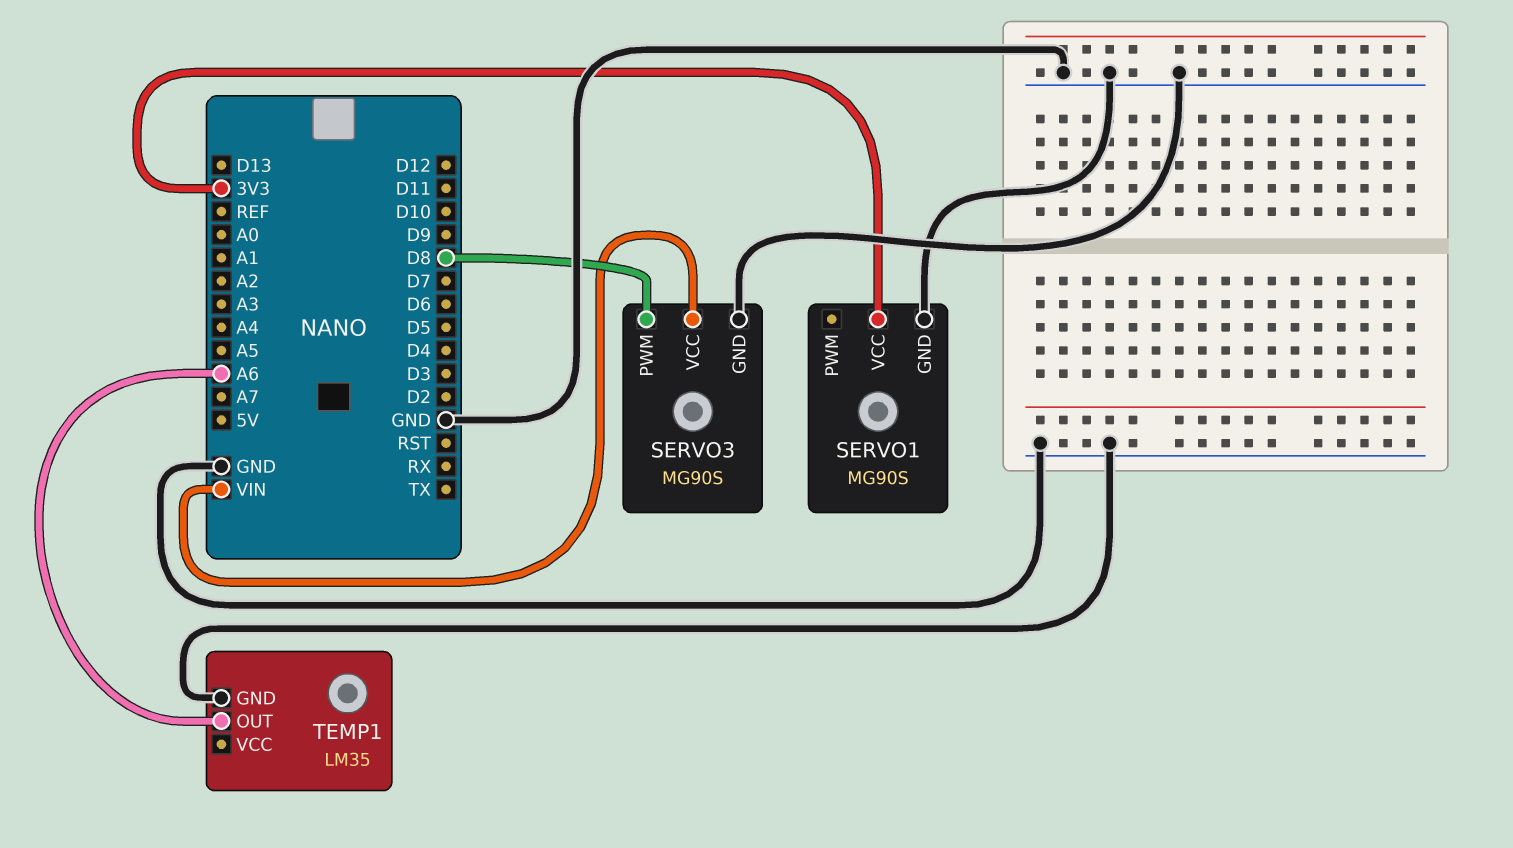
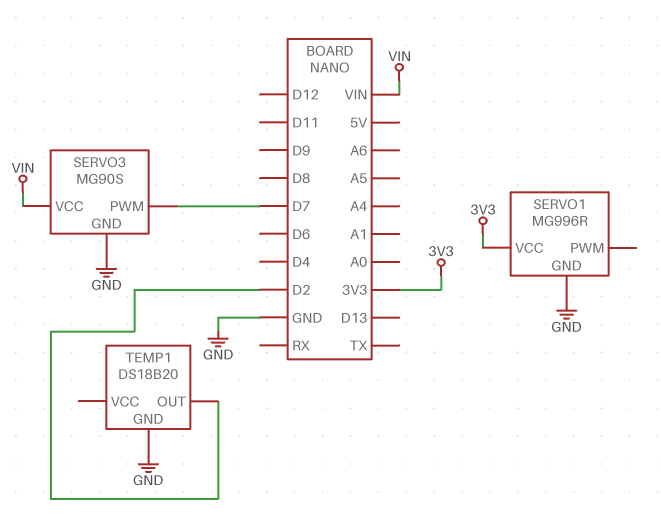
SERVO1: MG90S -> MG996R
SERVO3 pin PWM: D8 -> D7
TEMP1: LM35 -> DS18B20
TEMP1 pin OUT: A6 -> D2

